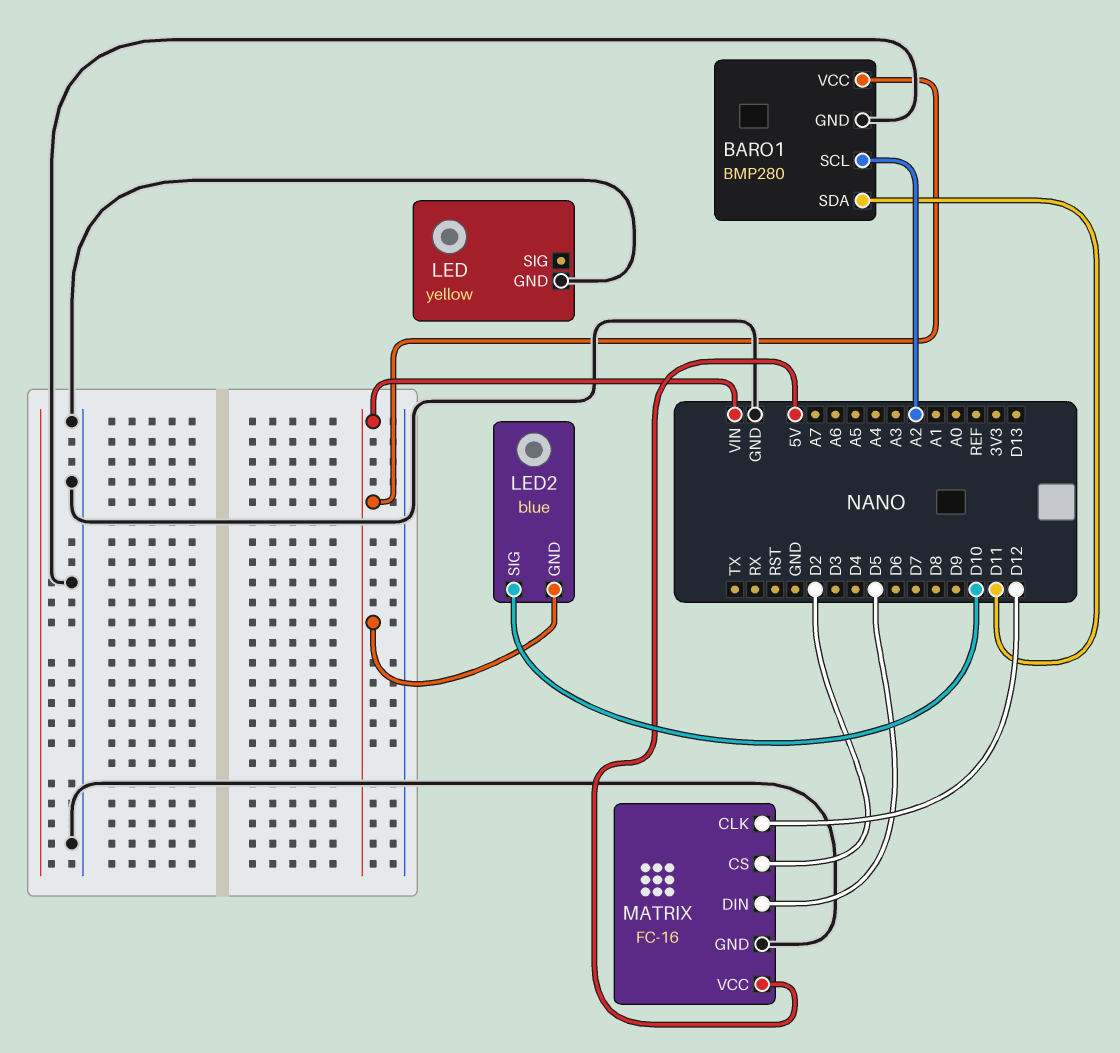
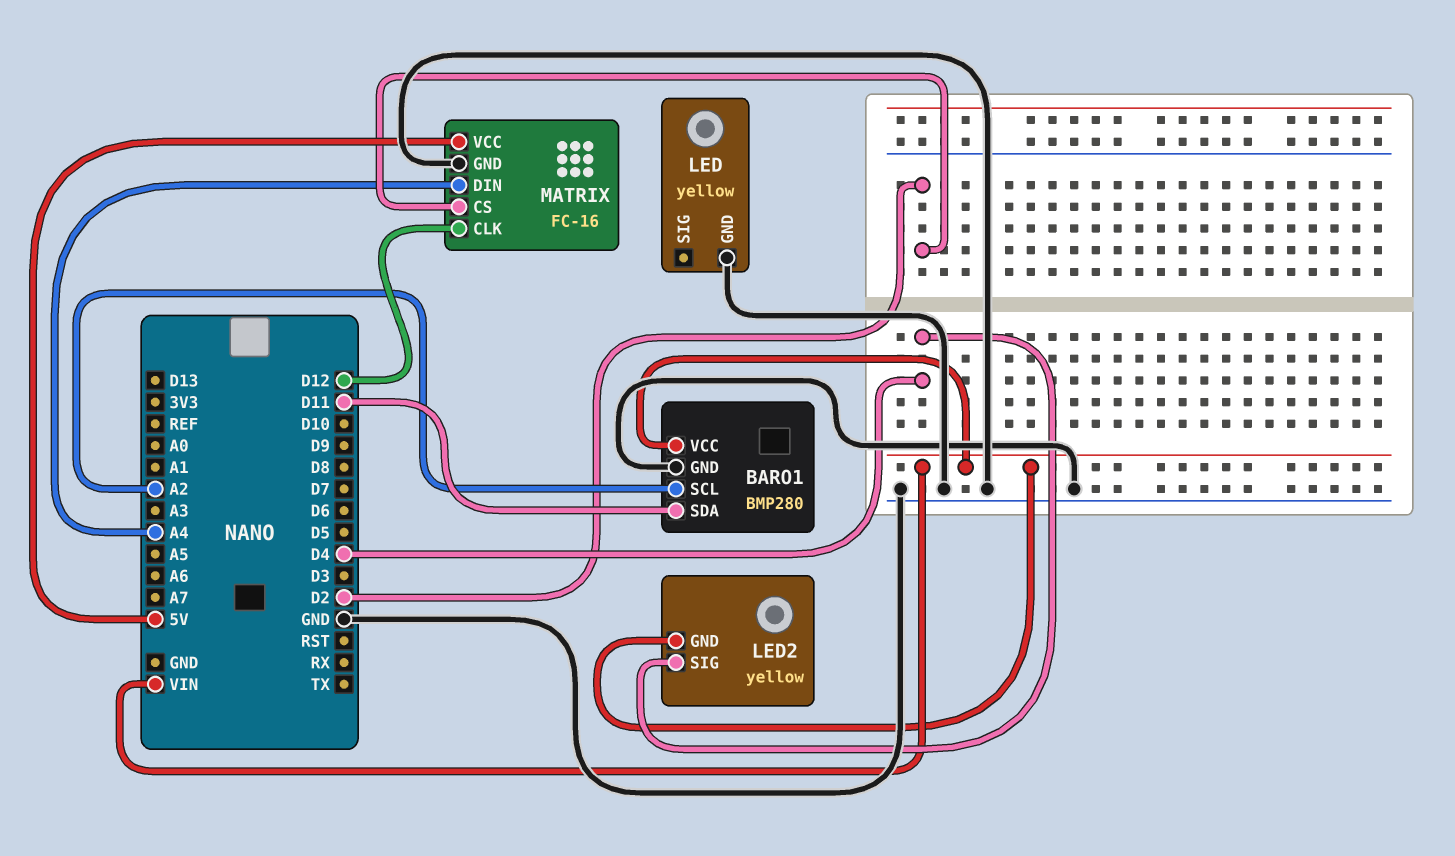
LED2: blue -> yellow
LED2 pin SIG: D10 -> D4
MATRIX pin DIN: D5 -> A4

